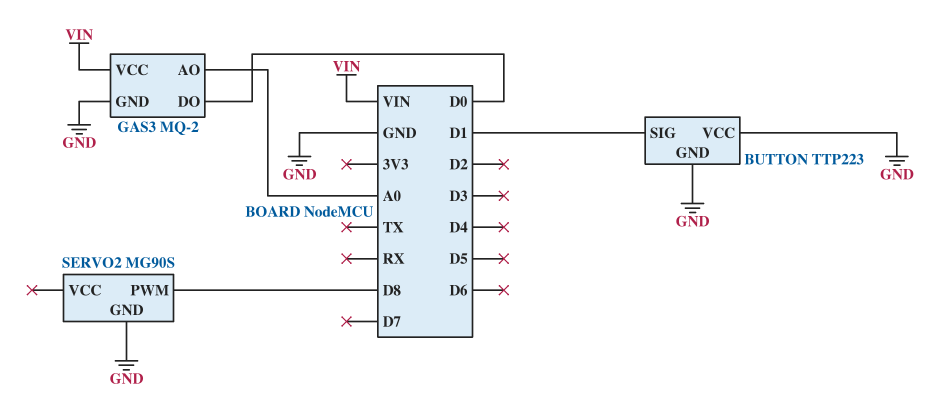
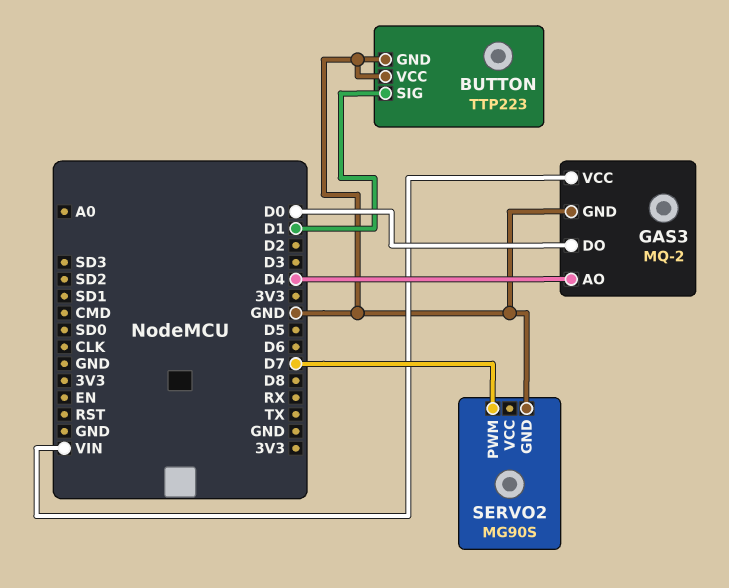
GAS3 pin AO: A0 -> D4
SERVO2 pin PWM: D8 -> D7

